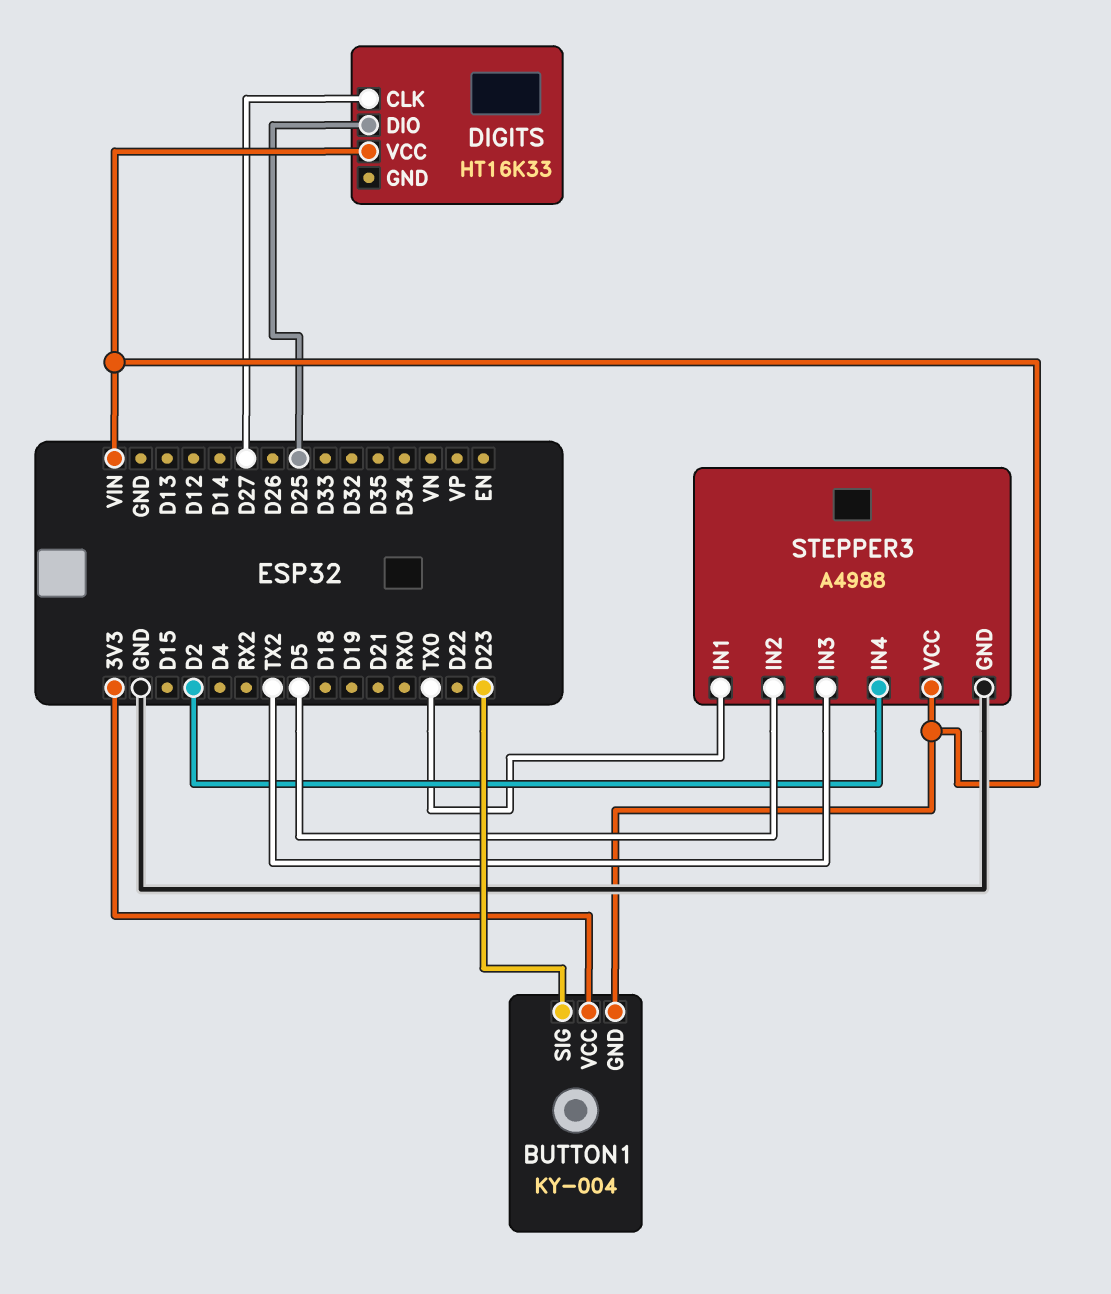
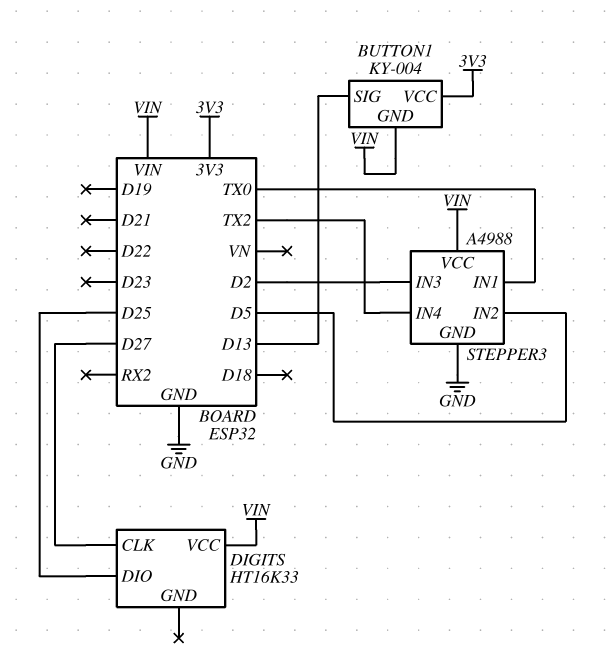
BUTTON1 pin SIG: D23 -> D13
STEPPER3 pin IN3: TX2 -> D2
STEPPER3 pin IN4: D2 -> TX2

